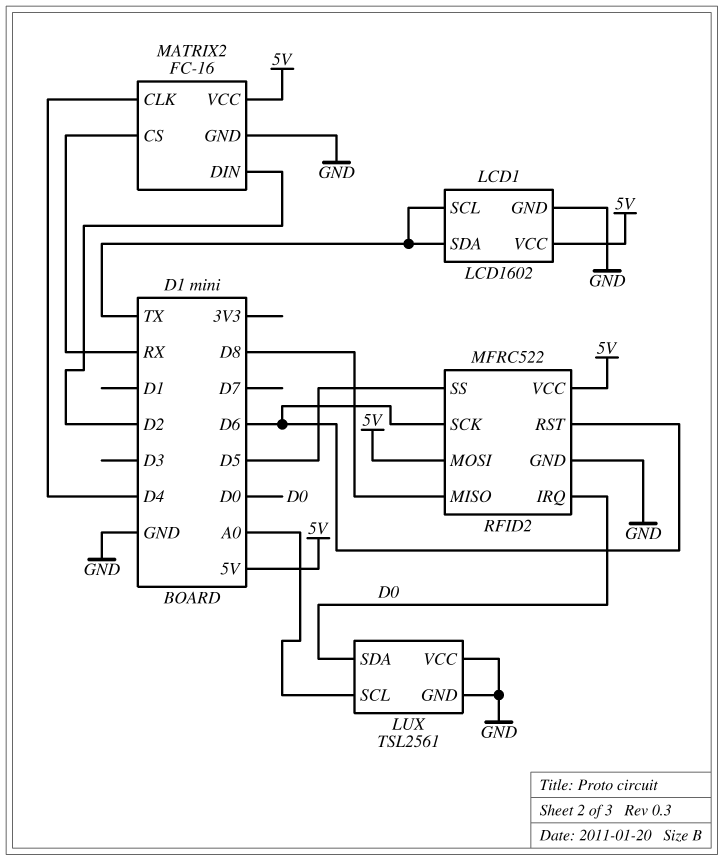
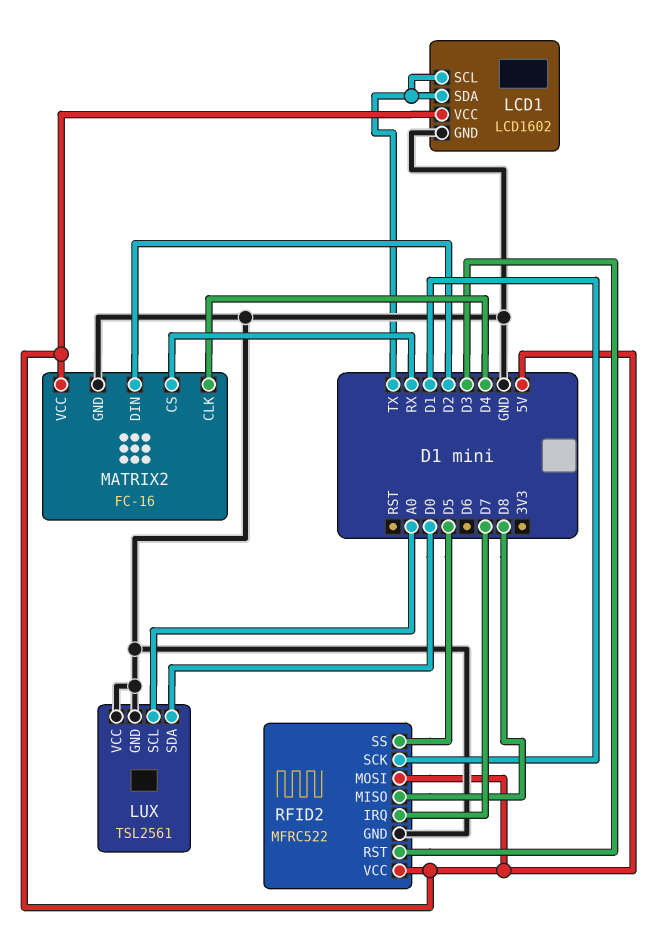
RFID2 pin IRQ: D0 -> D7
RFID2 pin RST: D6 -> D3
RFID2 pin SCK: D6 -> D1

